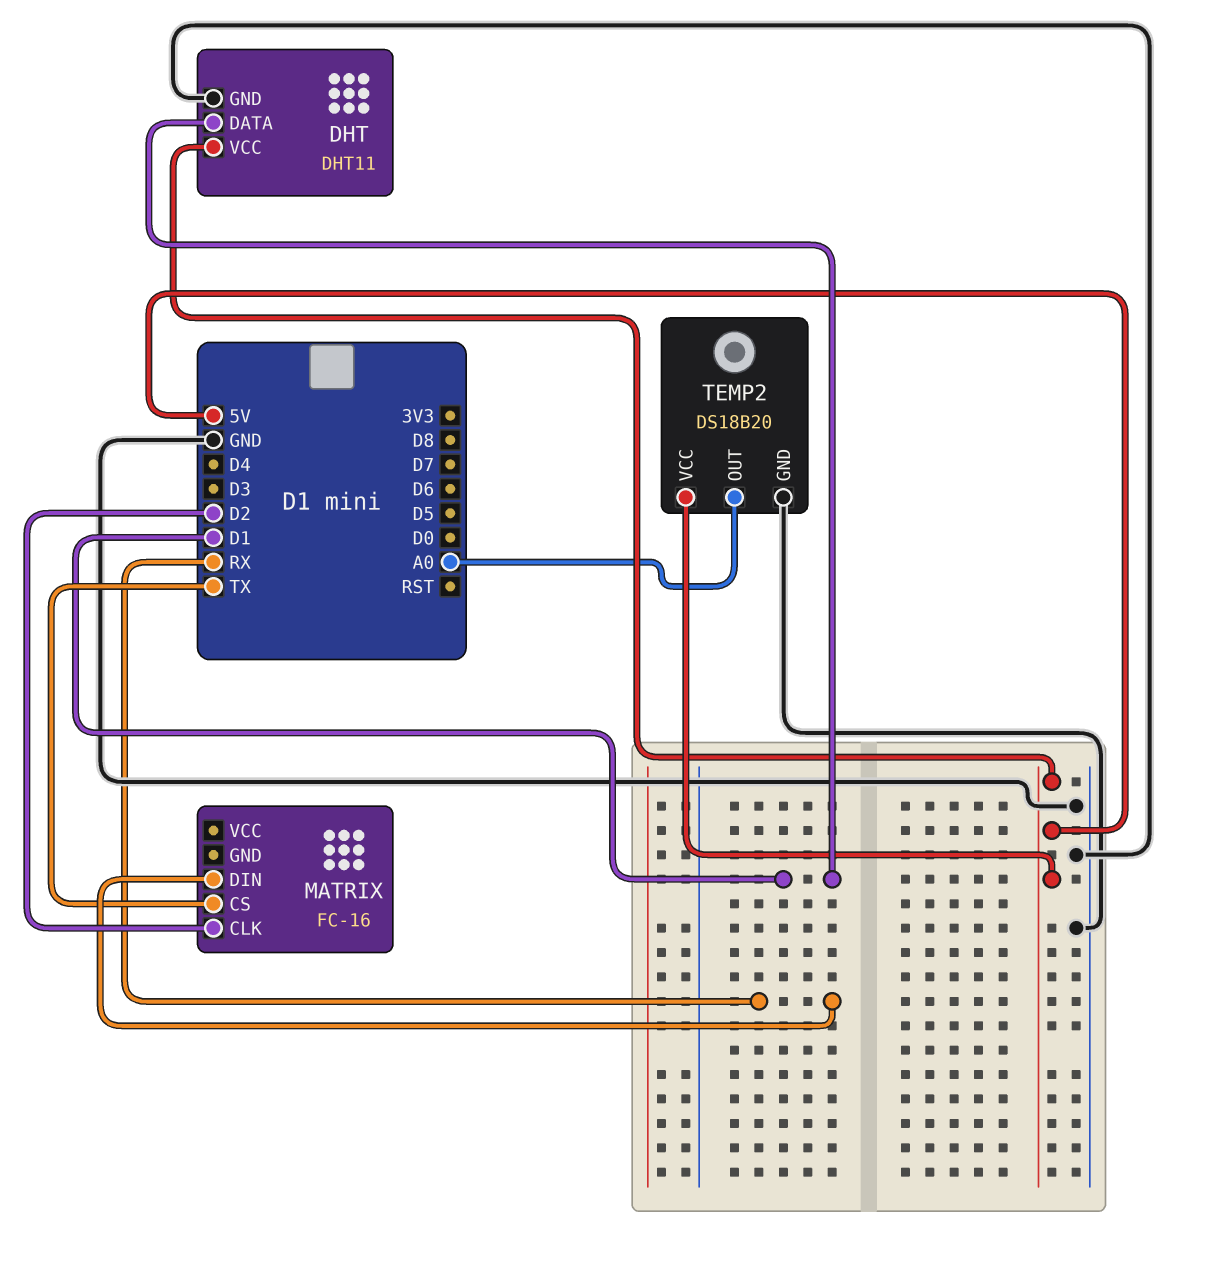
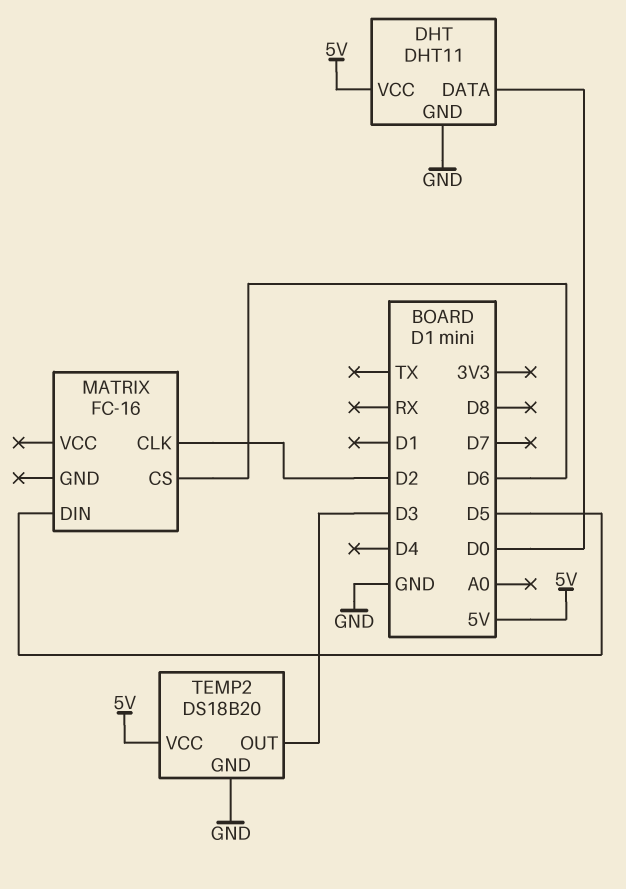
DHT pin DATA: D1 -> D0
MATRIX pin CS: TX -> D6
MATRIX pin DIN: RX -> D5
TEMP2 pin OUT: A0 -> D3

